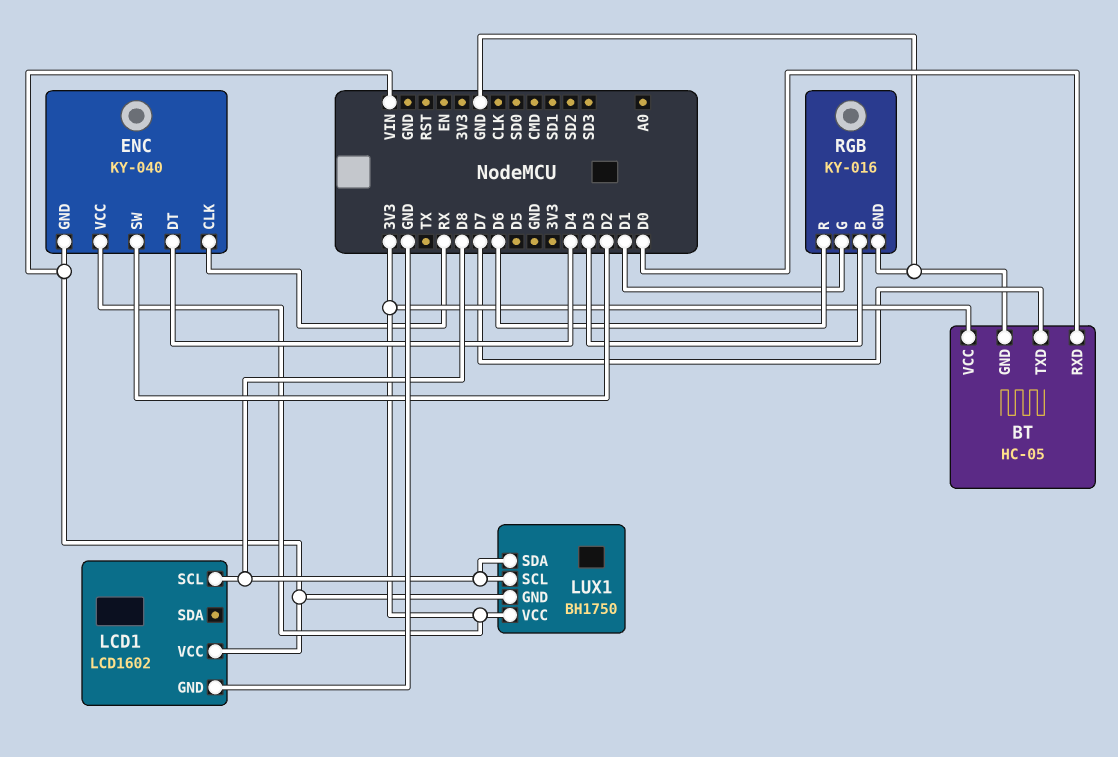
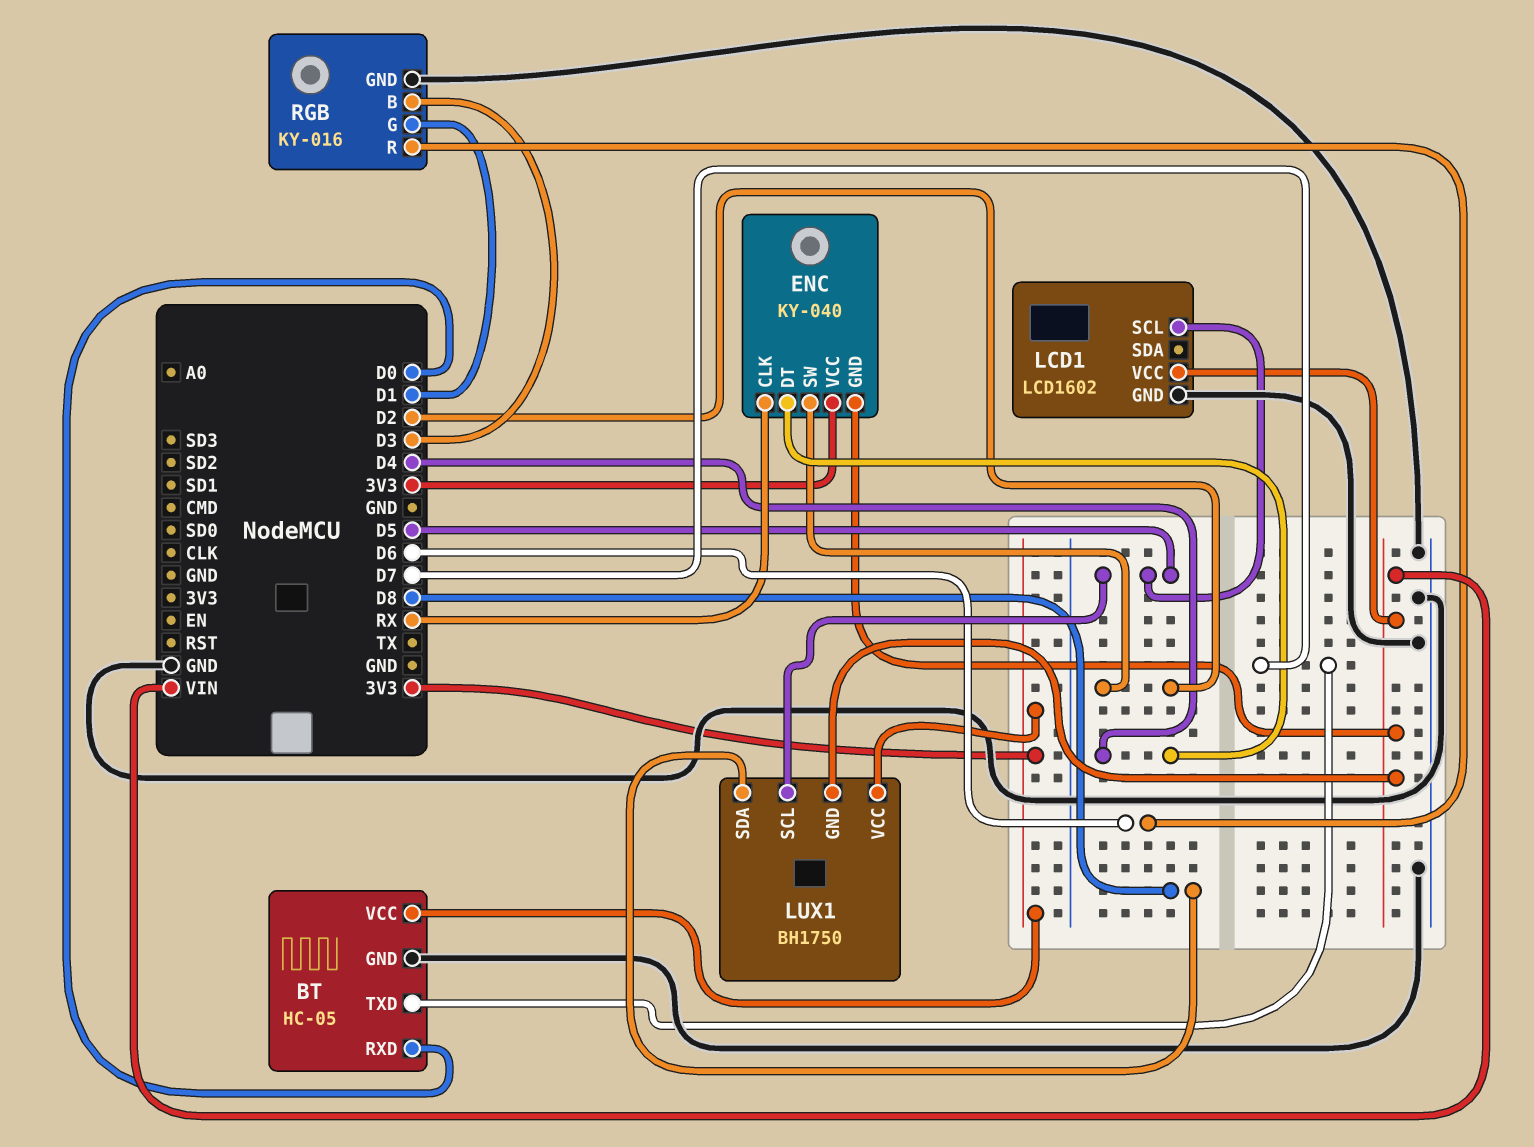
LCD1 pin SCL: D8 -> D5
LUX1 pin SCL: D8 -> D5

